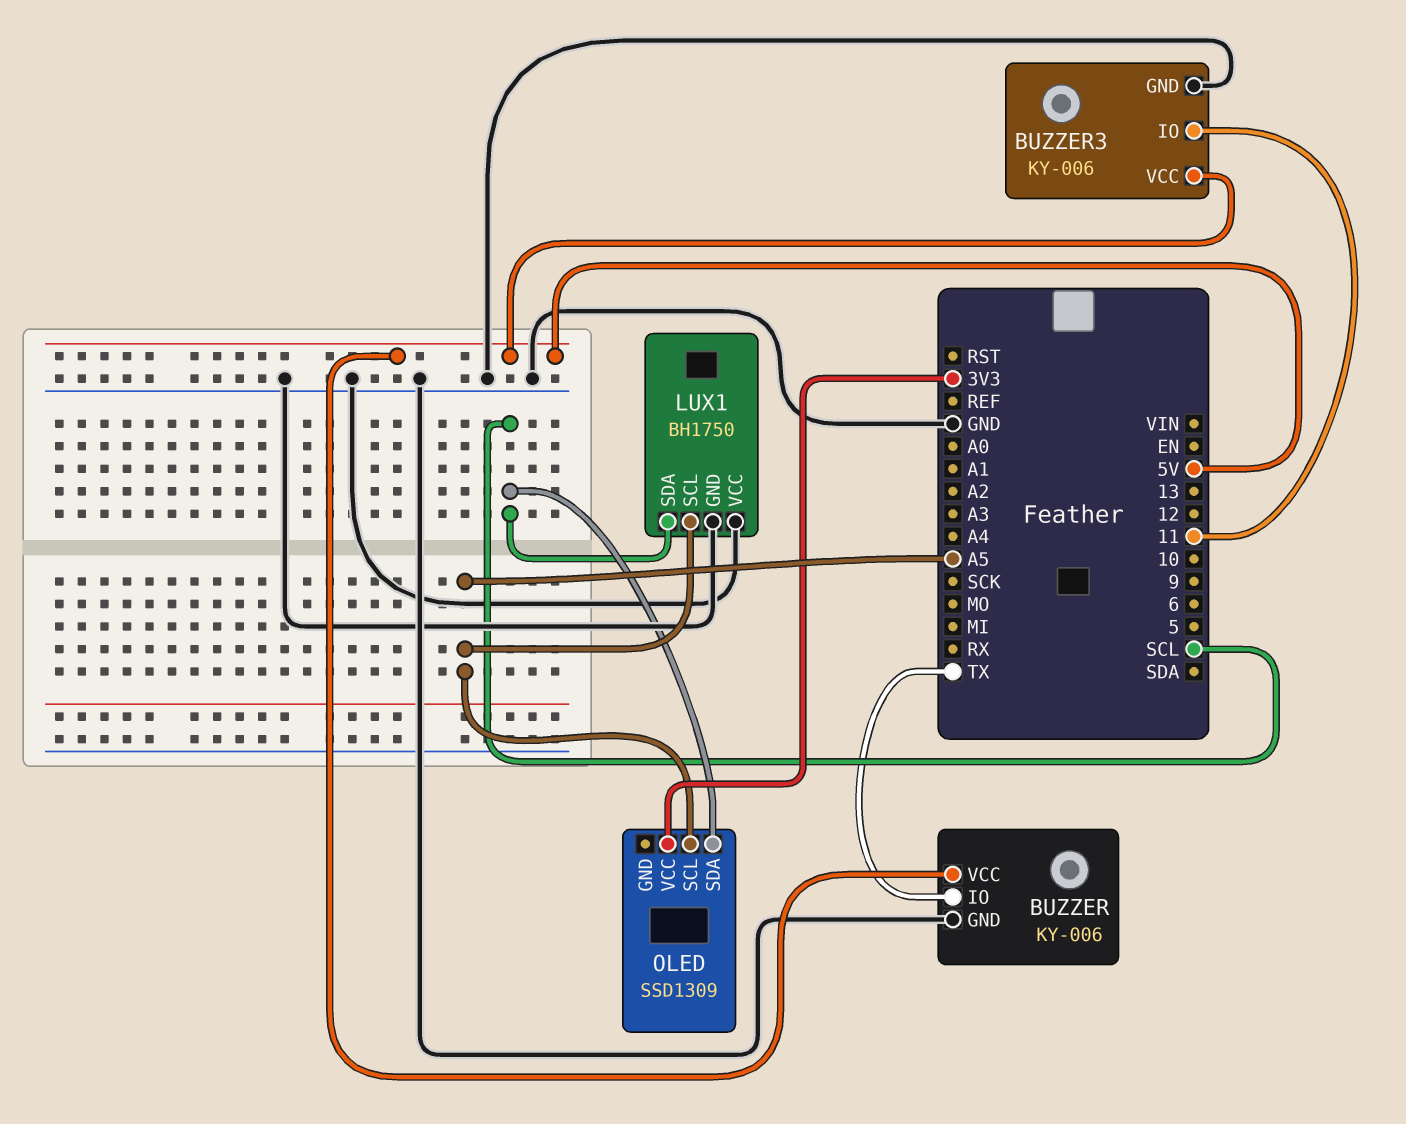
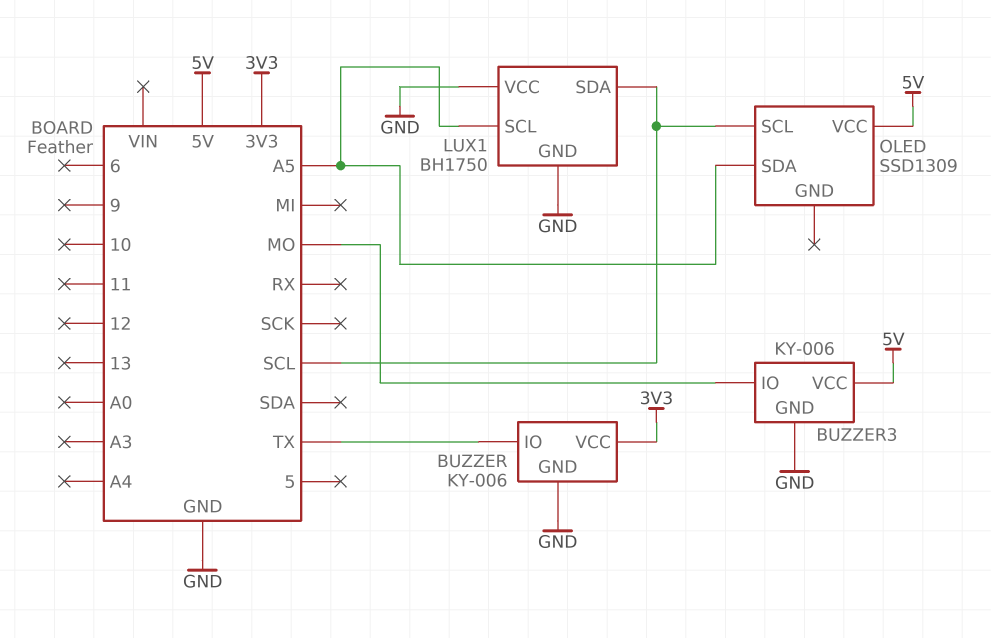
BUZZER pin VCC: 5V -> 3V3
BUZZER3 pin IO: 11 -> MO
OLED pin SCL: A5 -> SCL
OLED pin SDA: SCL -> A5
OLED pin VCC: 3V3 -> 5V

